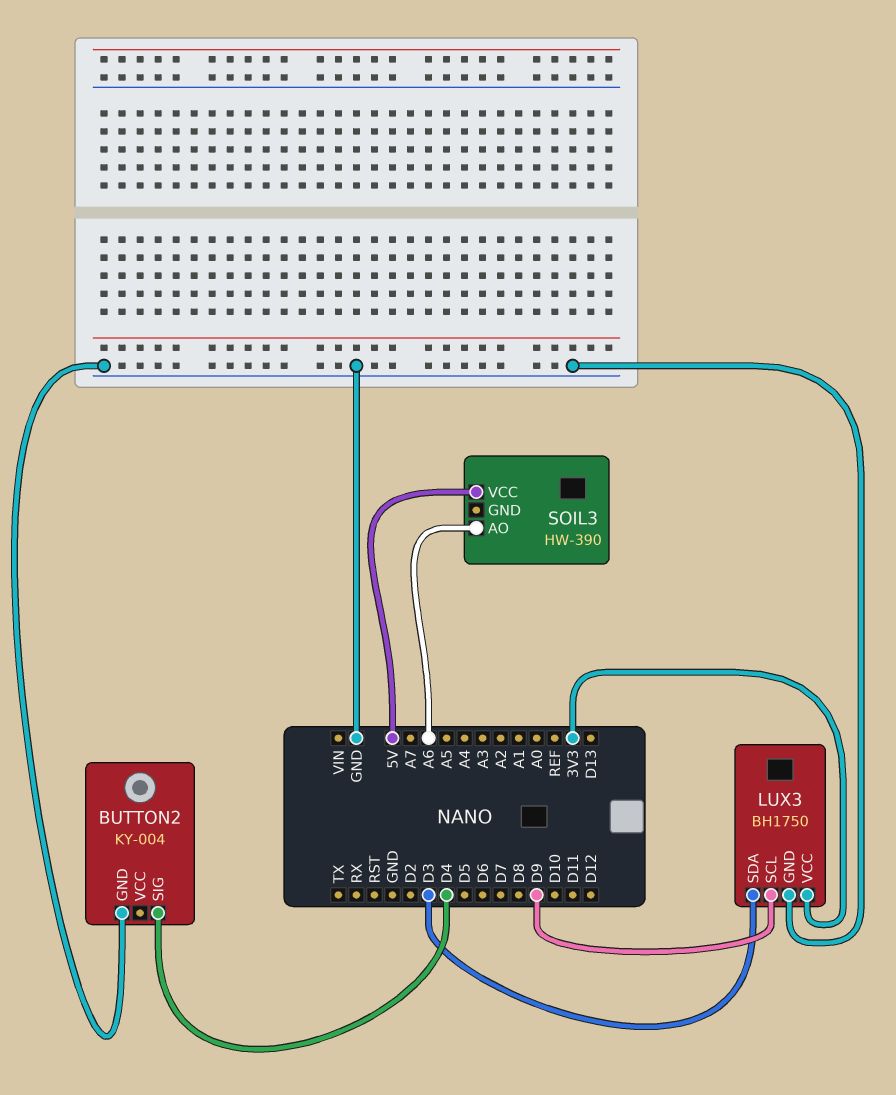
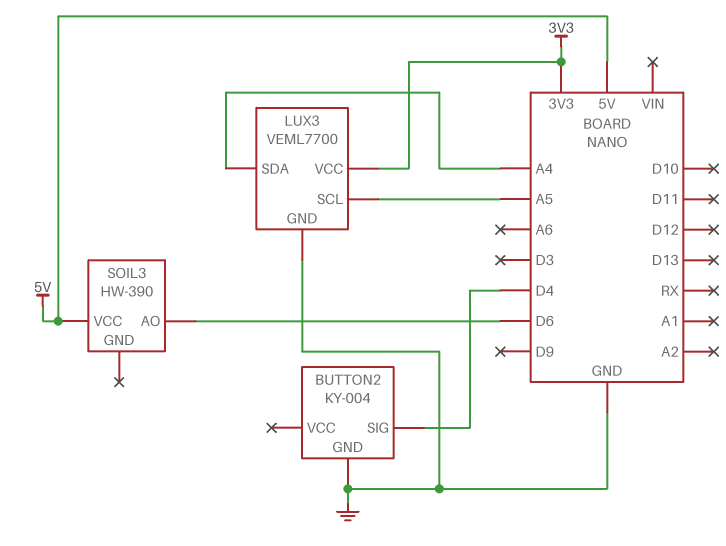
LUX3: BH1750 -> VEML7700
LUX3 pin SCL: D9 -> A5
LUX3 pin SDA: D3 -> A4
SOIL3 pin AO: A6 -> D6

